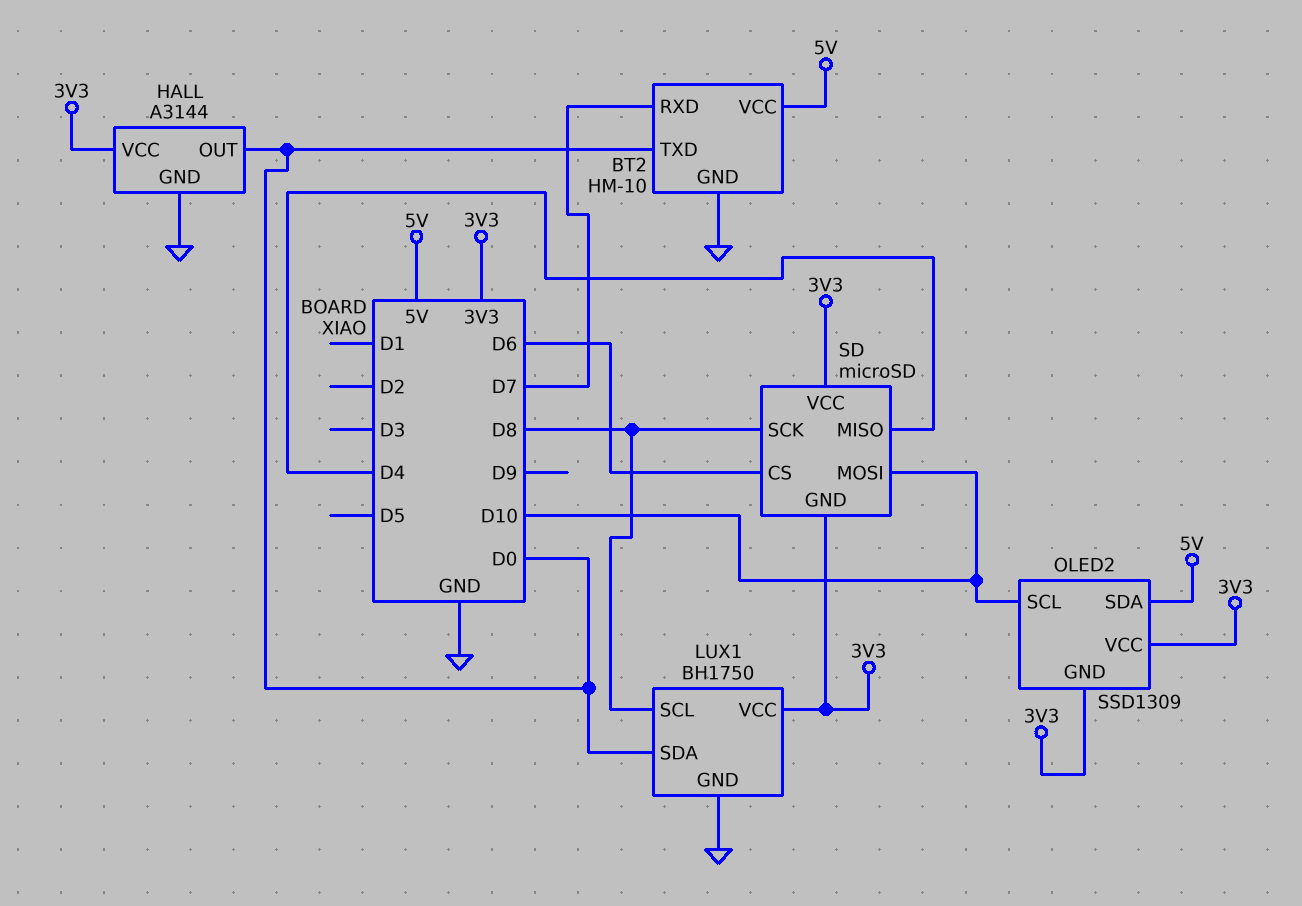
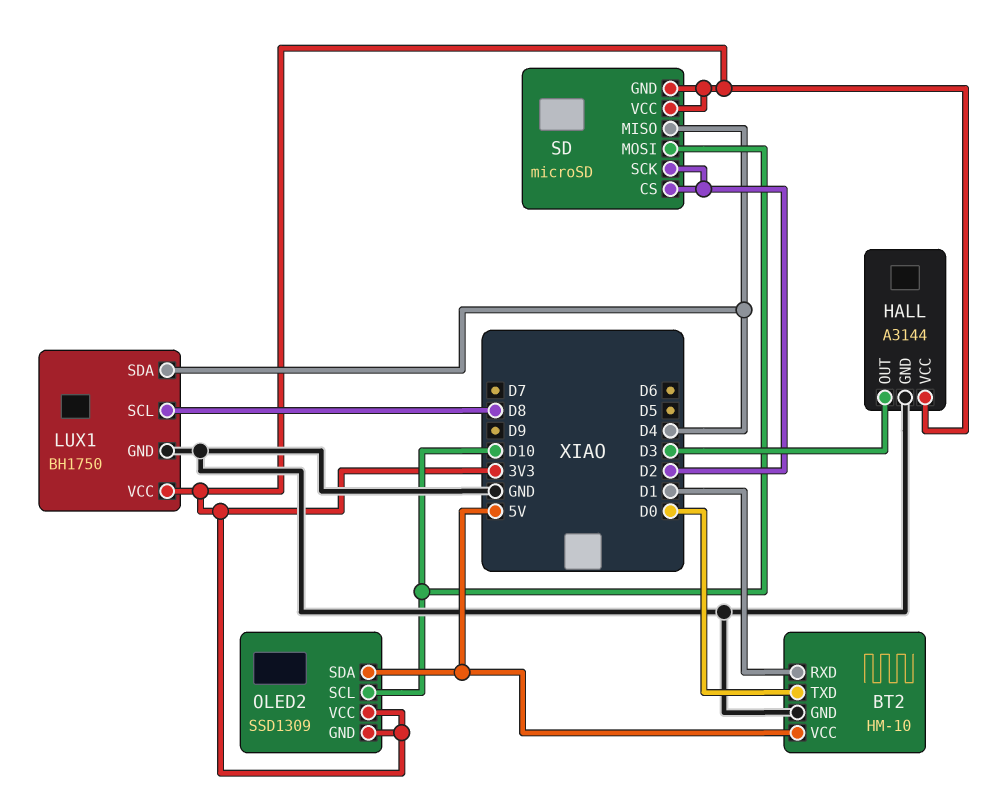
BT2 pin RXD: D7 -> D1
HALL pin OUT: D0 -> D3
LUX1 pin SDA: D0 -> D4
SD pin CS: D6 -> D2
SD pin SCK: D8 -> D2

